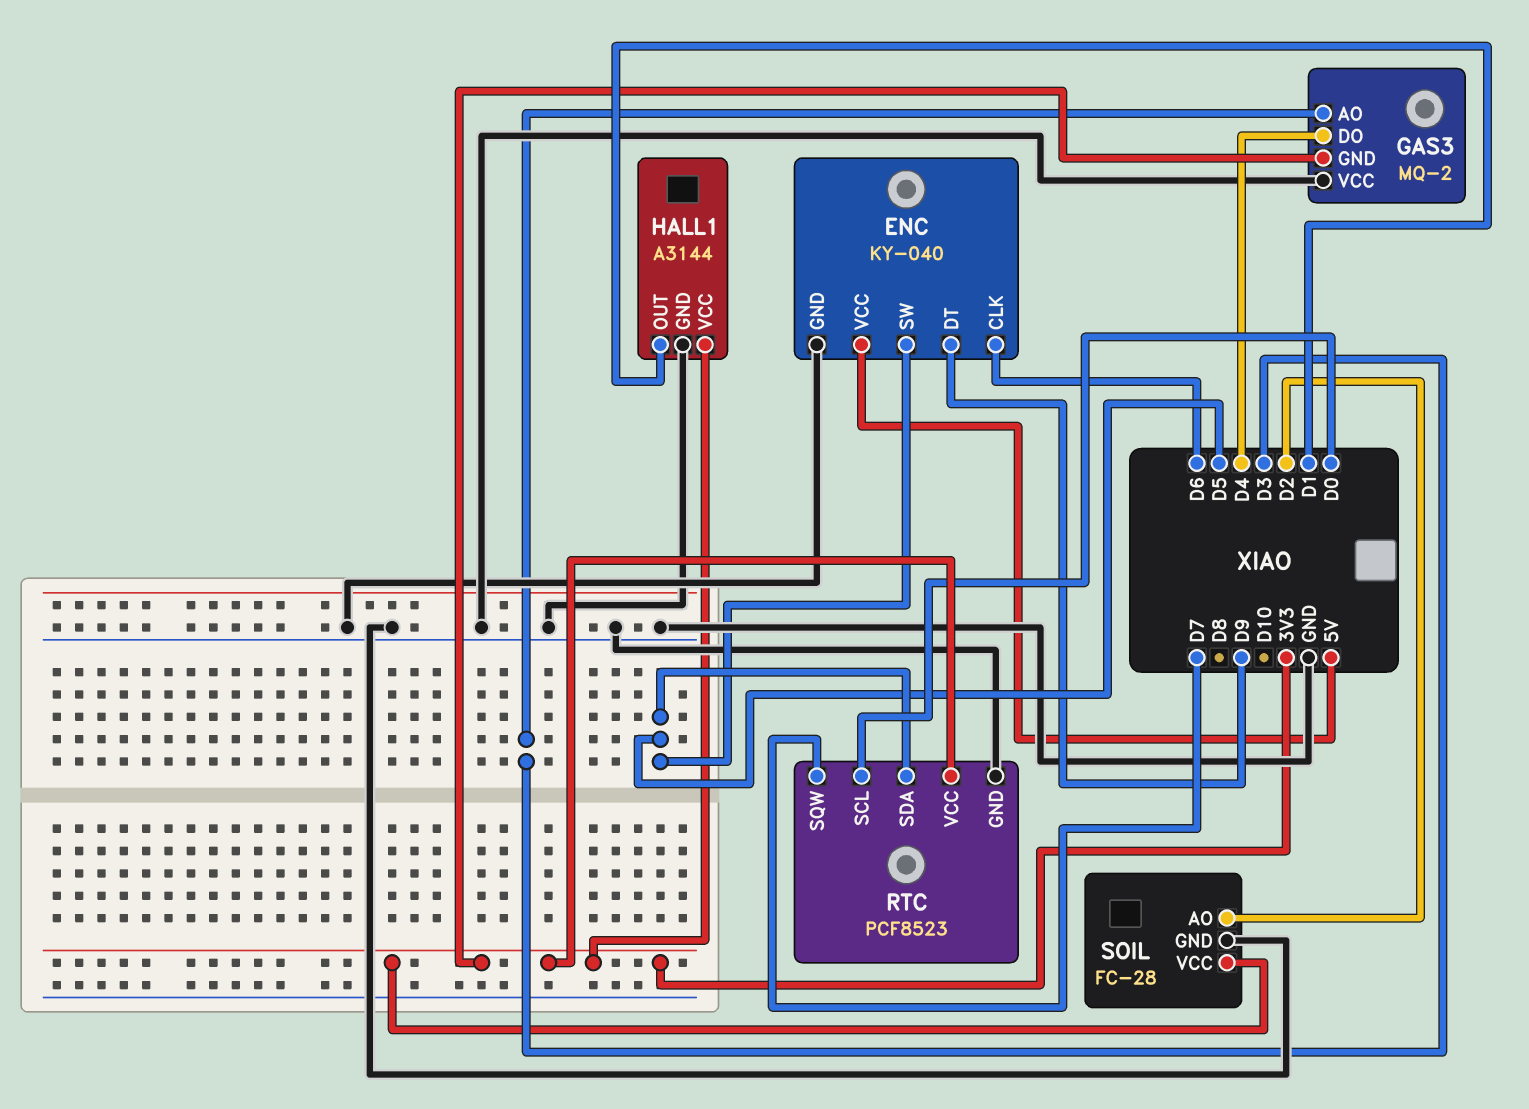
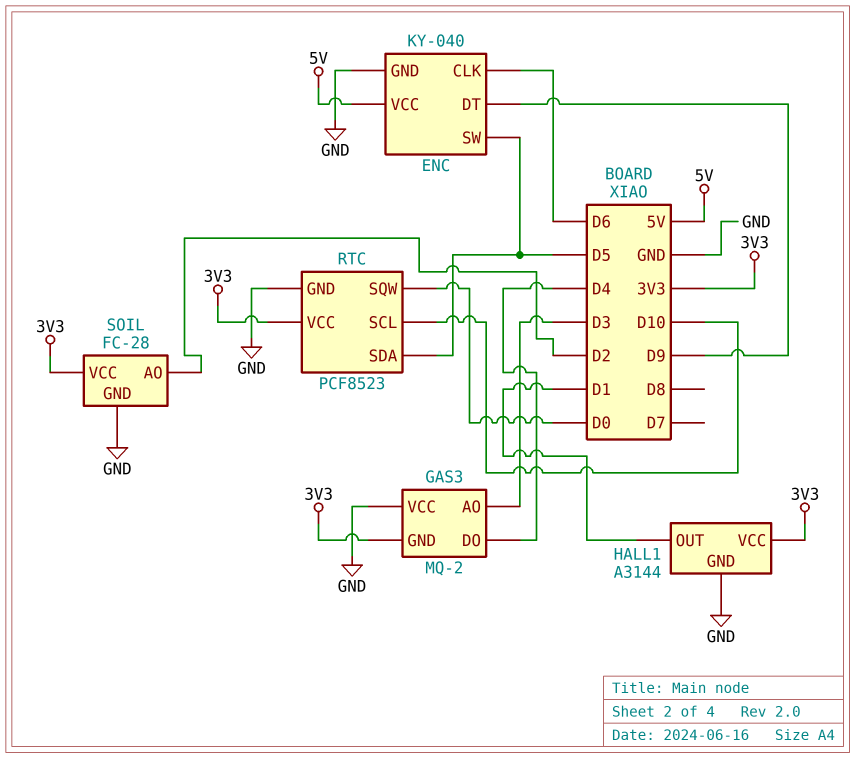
RTC pin SCL: D0 -> D10
RTC pin SQW: D7 -> D0

